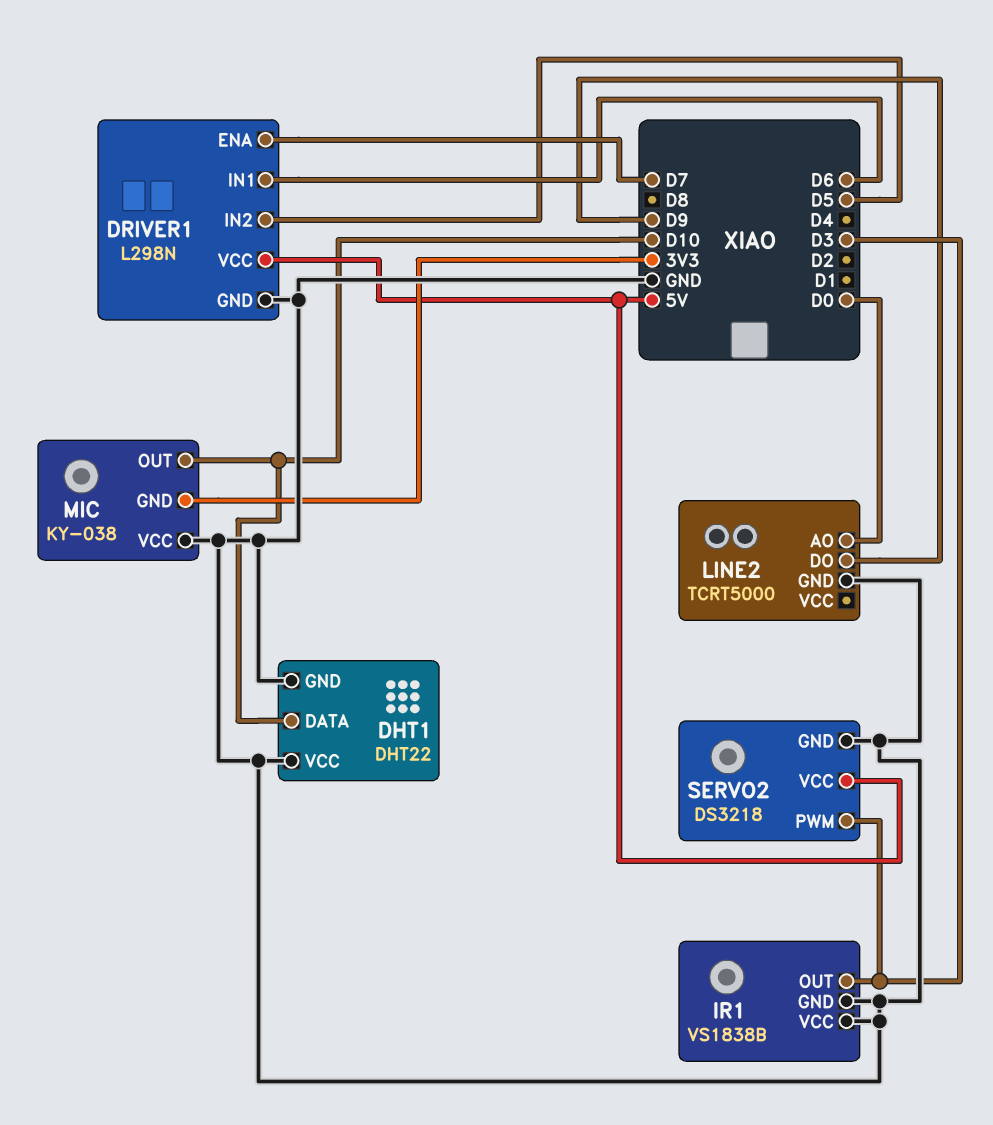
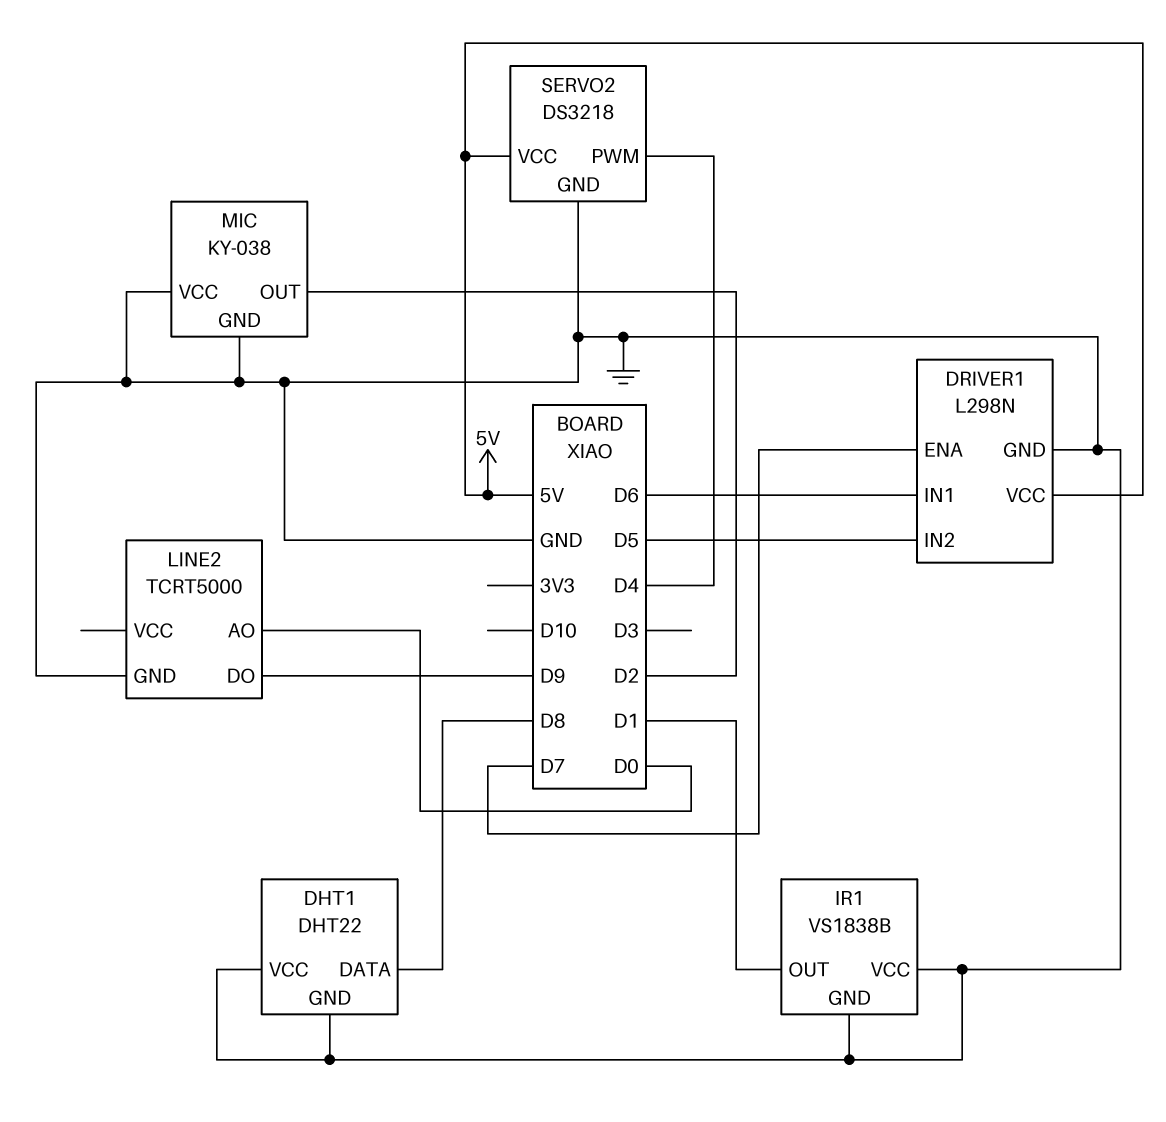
DHT1 pin DATA: D10 -> D8
IR1 pin OUT: D3 -> D1
MIC pin GND: 3V3 -> GND
MIC pin OUT: D10 -> D2
SERVO2 pin PWM: D3 -> D4

